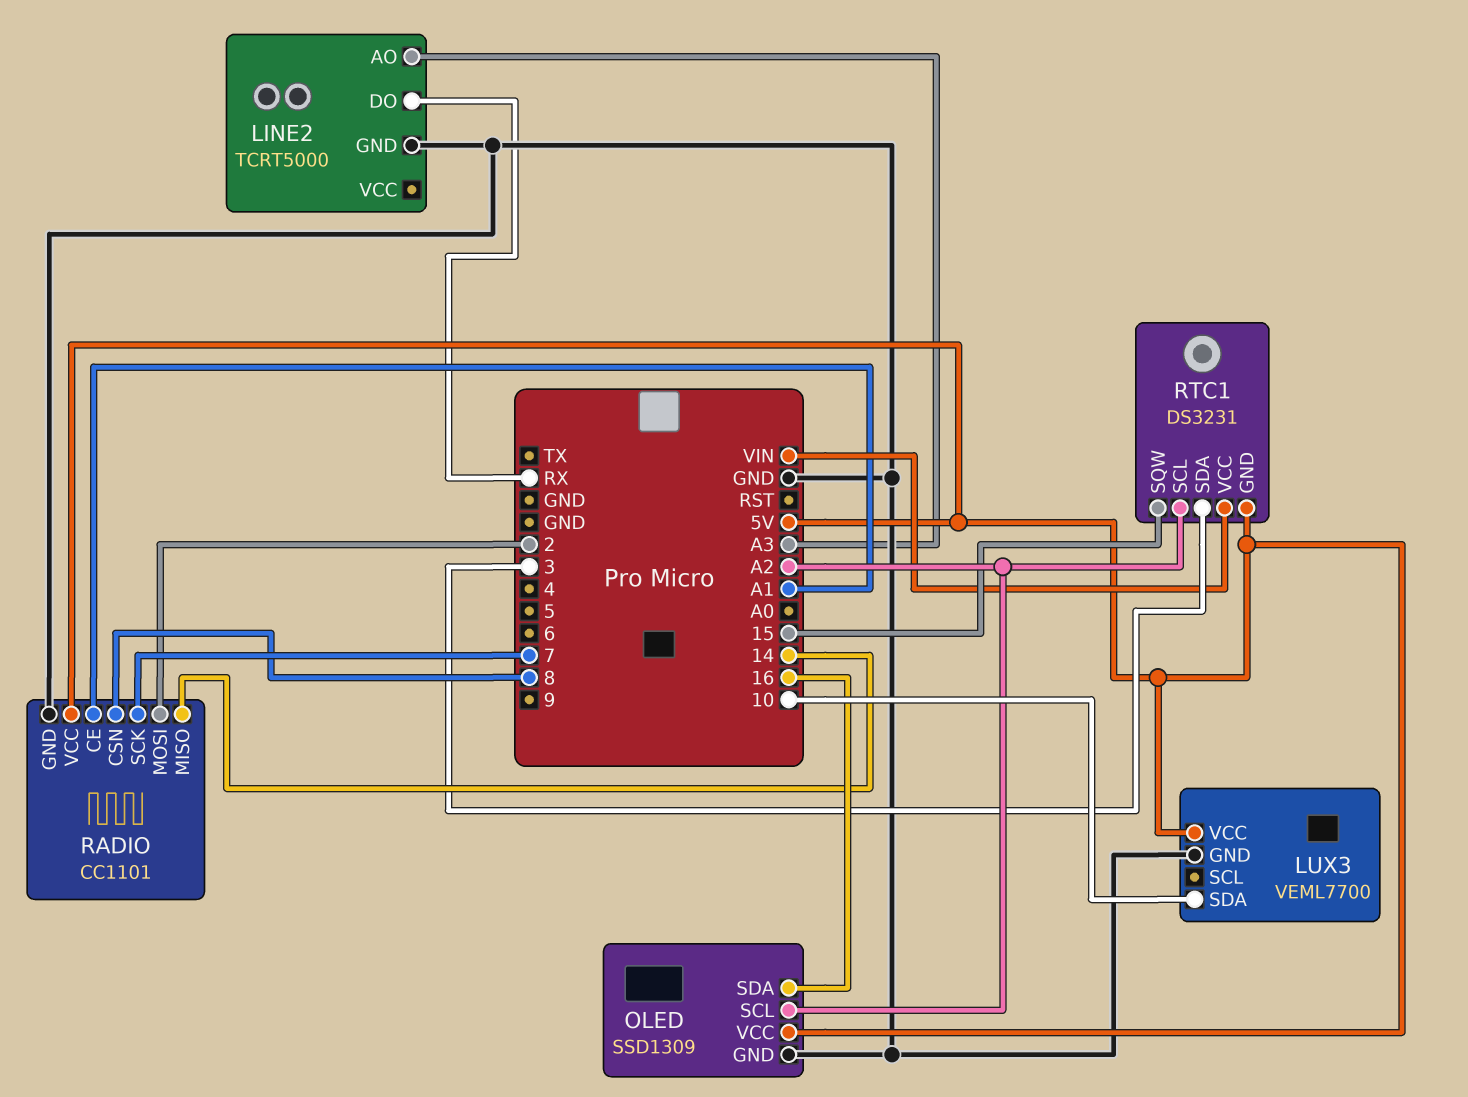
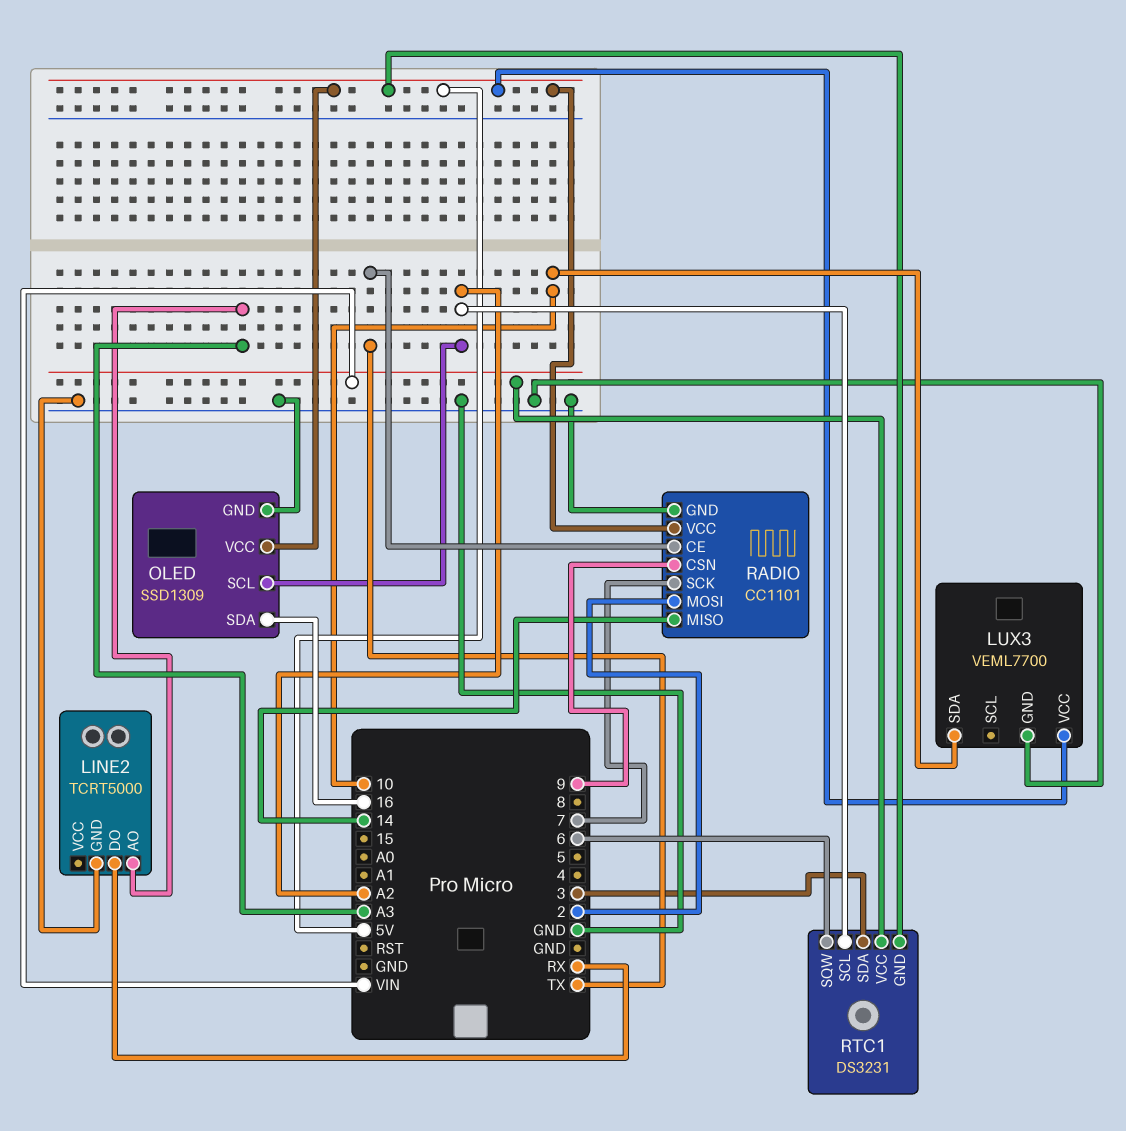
RADIO pin CE: A1 -> TX
RADIO pin CSN: 8 -> 9
RTC1 pin SQW: 15 -> 6

